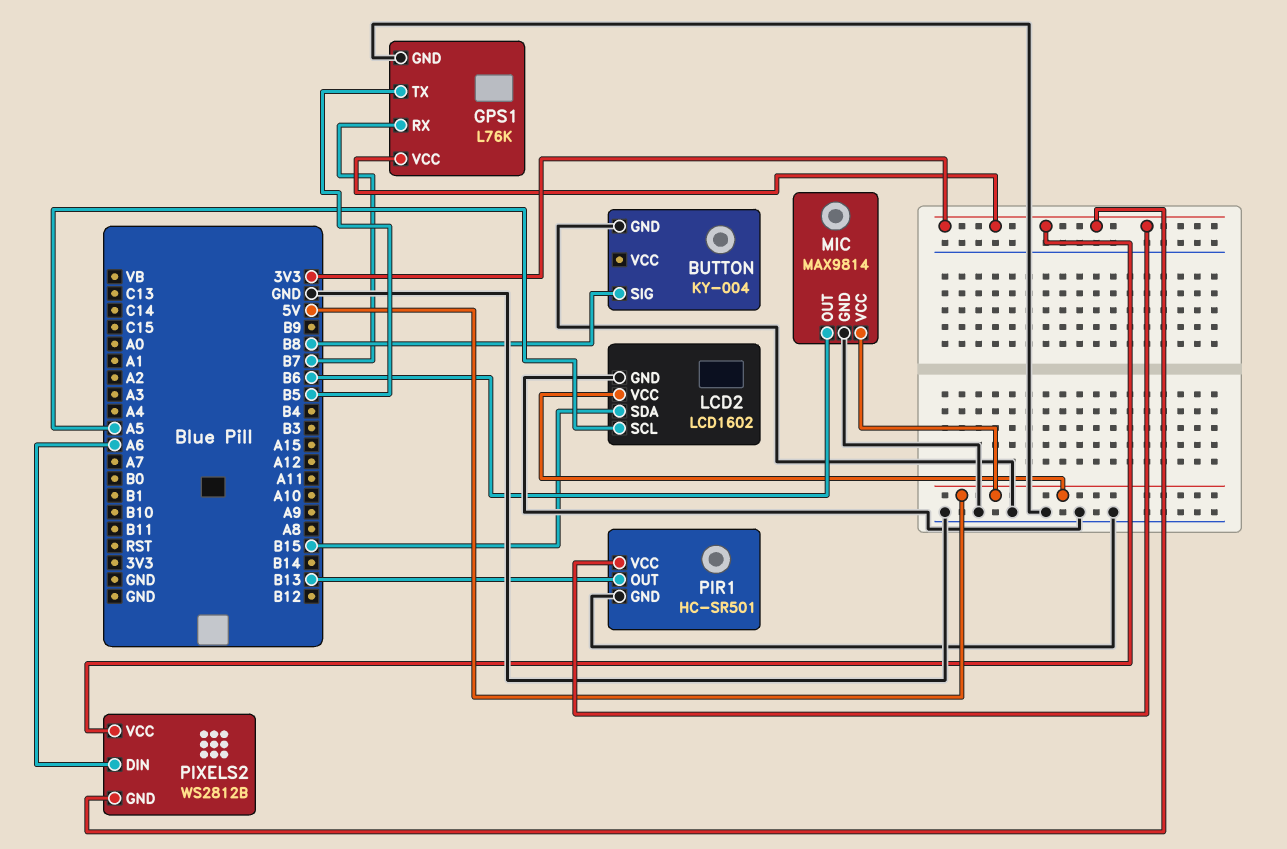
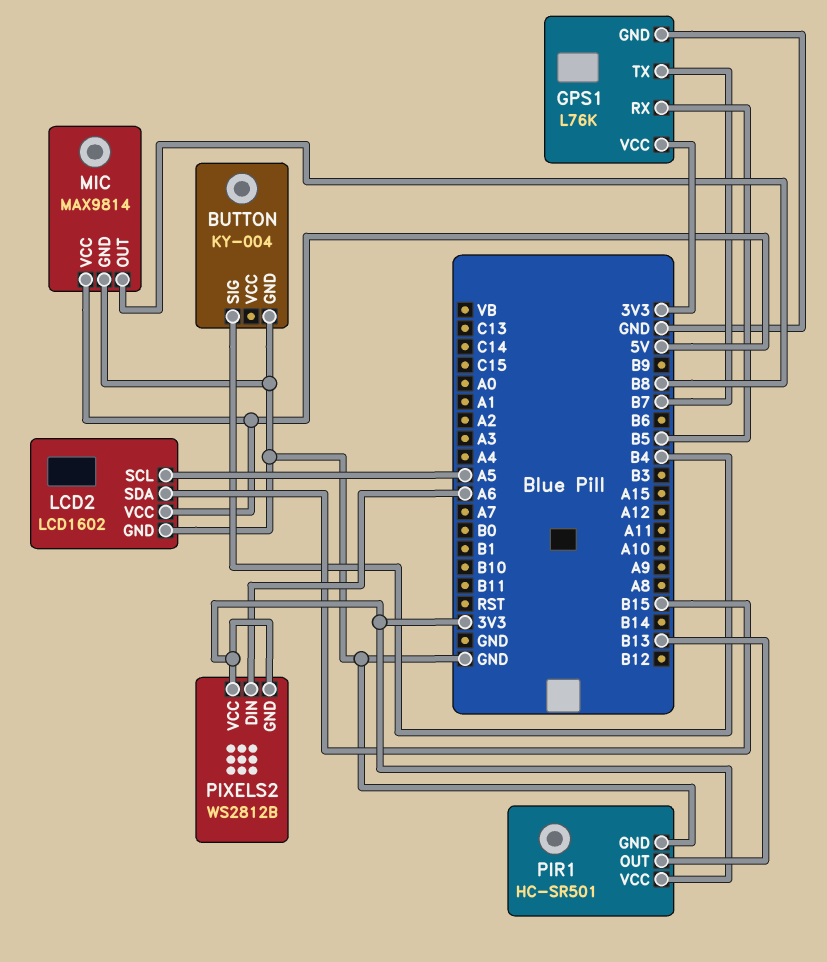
BUTTON pin SIG: B8 -> B4
GPS1 pin RX: B7 -> B5
GPS1 pin TX: B5 -> B7
MIC pin OUT: B6 -> B8

